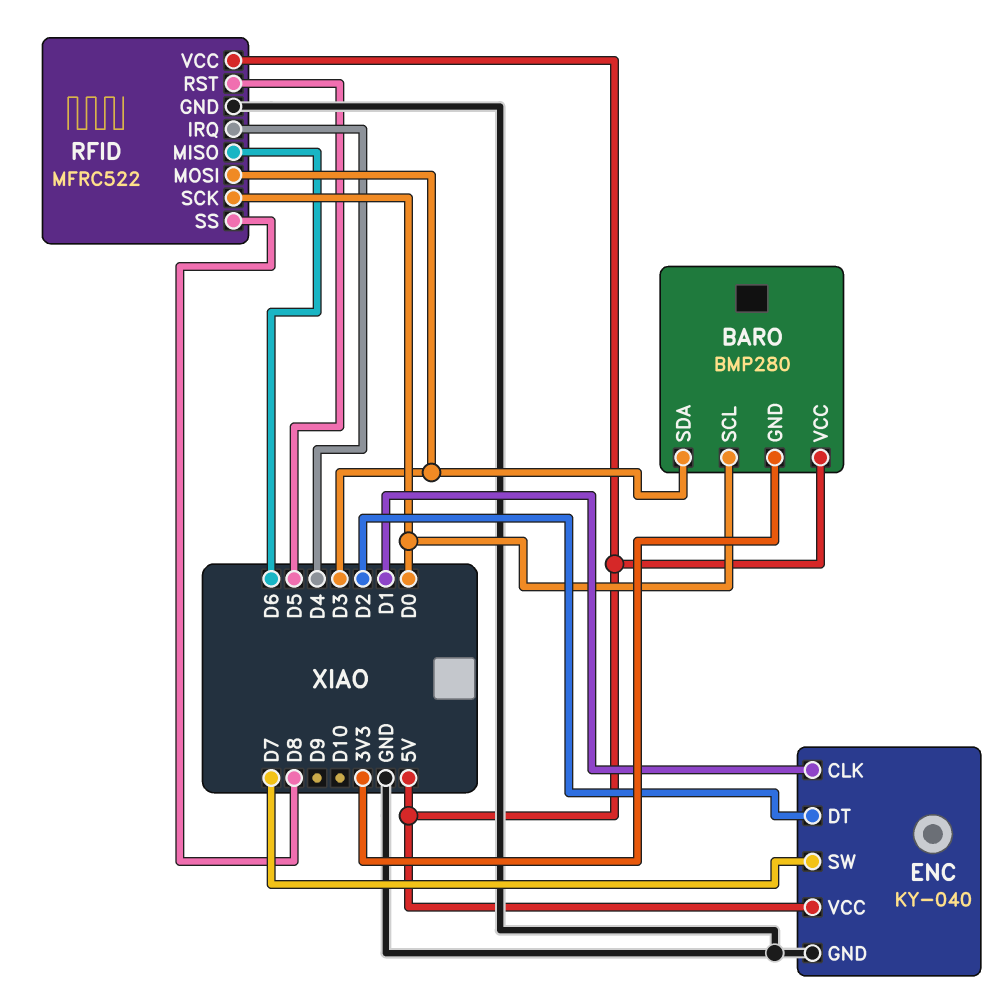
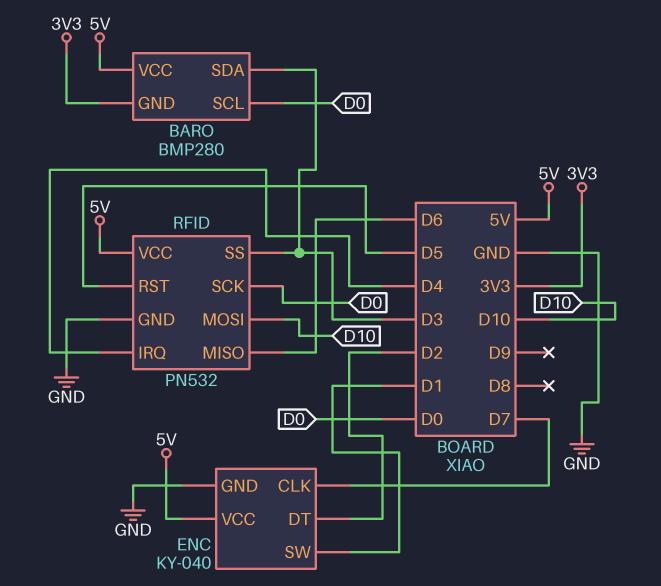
ENC pin CLK: D1 -> D7
ENC pin SW: D7 -> D1
RFID: MFRC522 -> PN532
RFID pin MOSI: D3 -> D10
RFID pin SS: D8 -> D3

